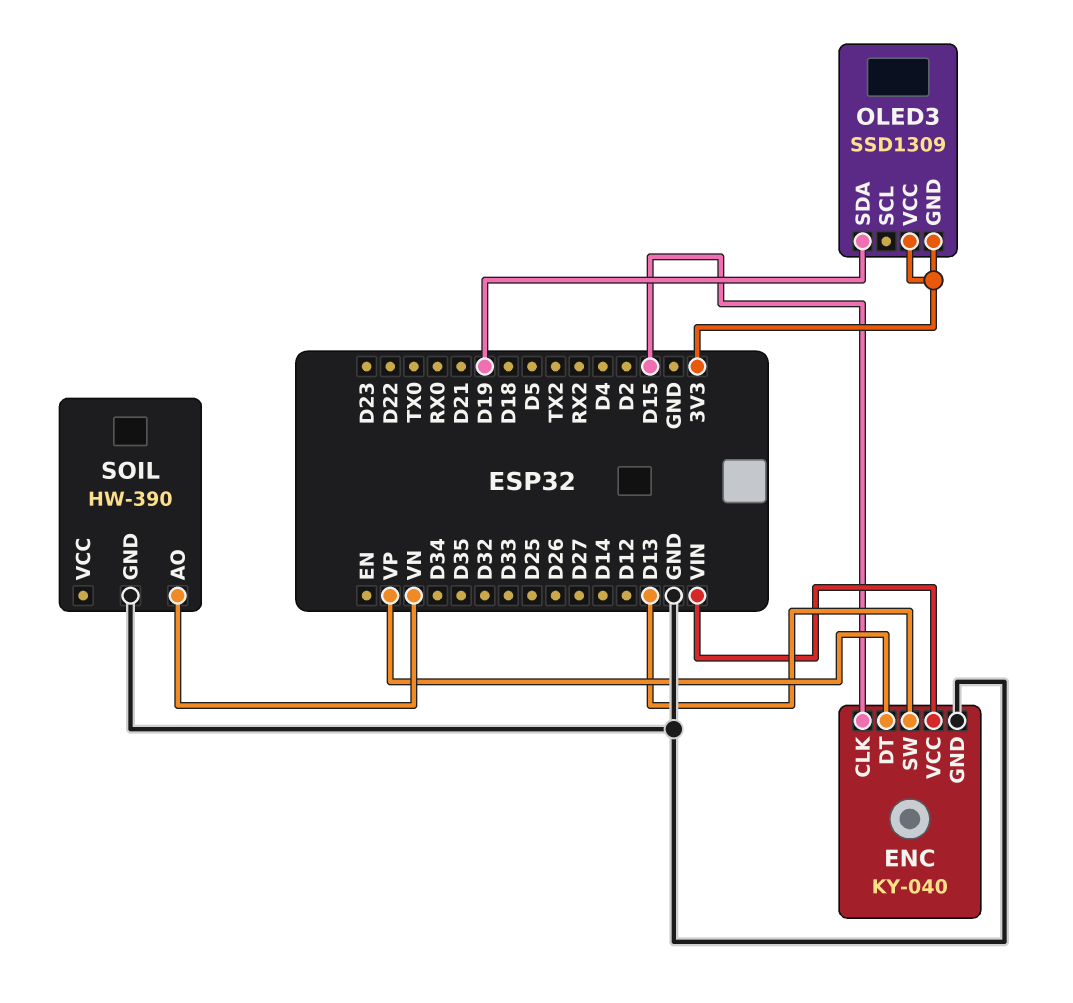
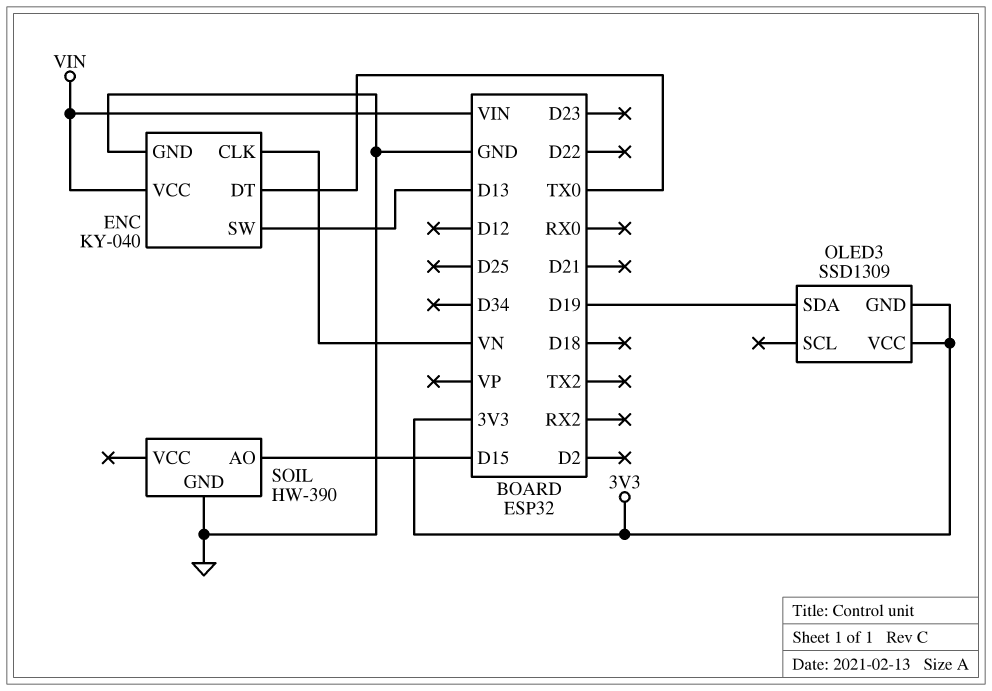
ENC pin CLK: D15 -> VN
ENC pin DT: VP -> TX0
SOIL pin AO: VN -> D15

